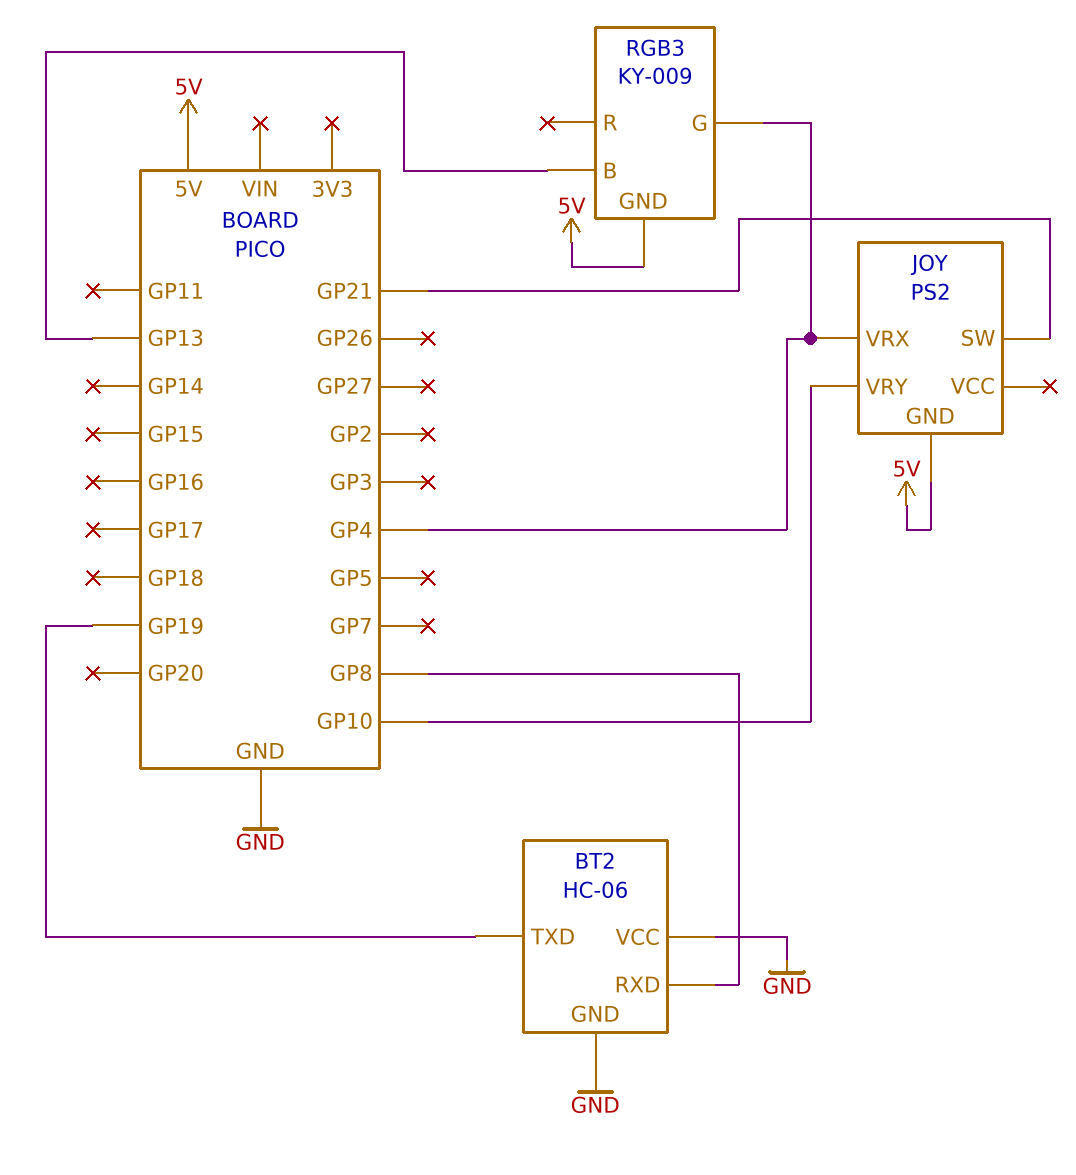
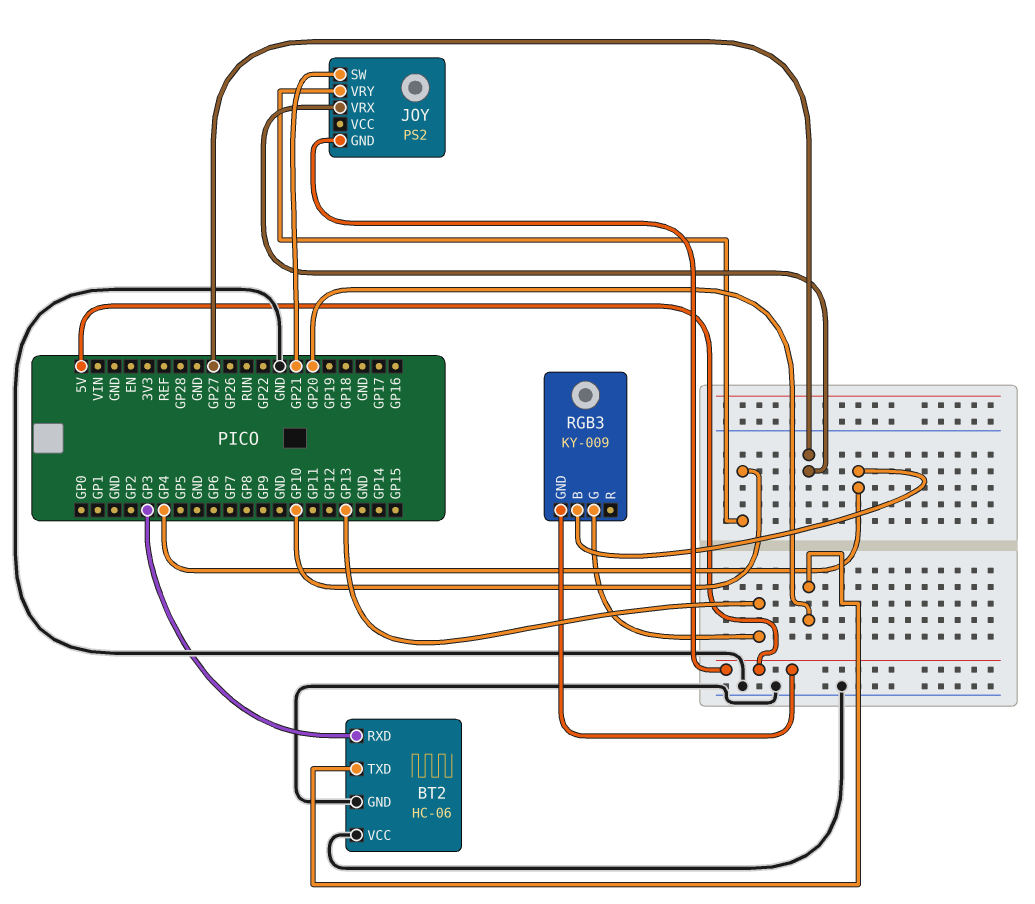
BT2 pin RXD: GP8 -> GP3
BT2 pin TXD: GP19 -> GP20
JOY pin VRX: GP4 -> GP27
RGB3 pin B: GP13 -> GP4
RGB3 pin G: GP4 -> GP13

